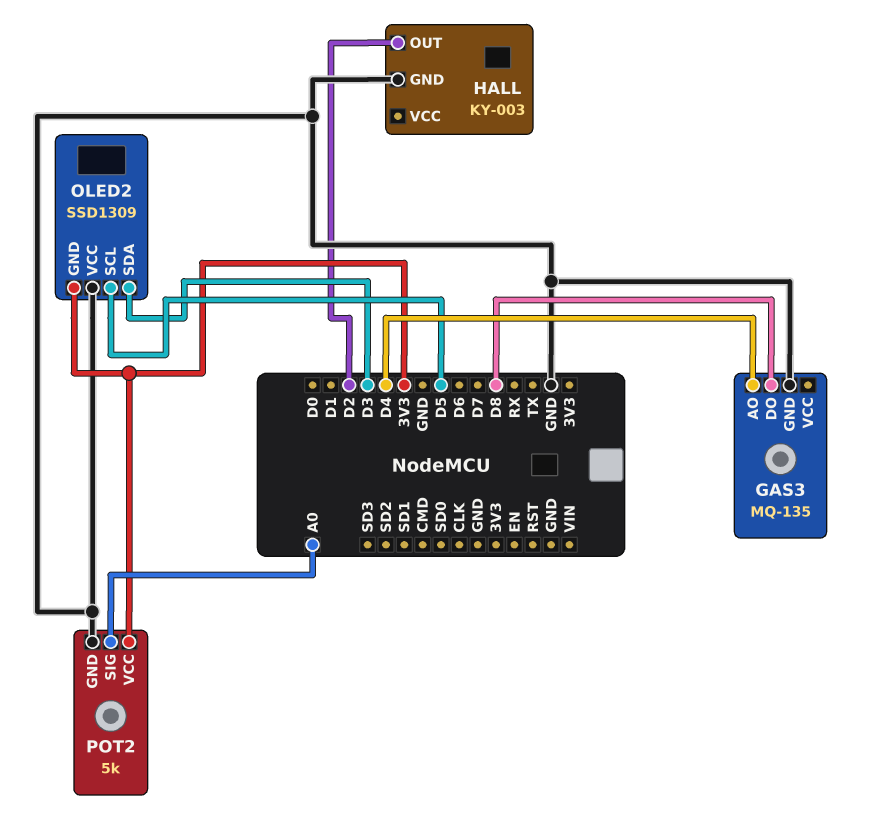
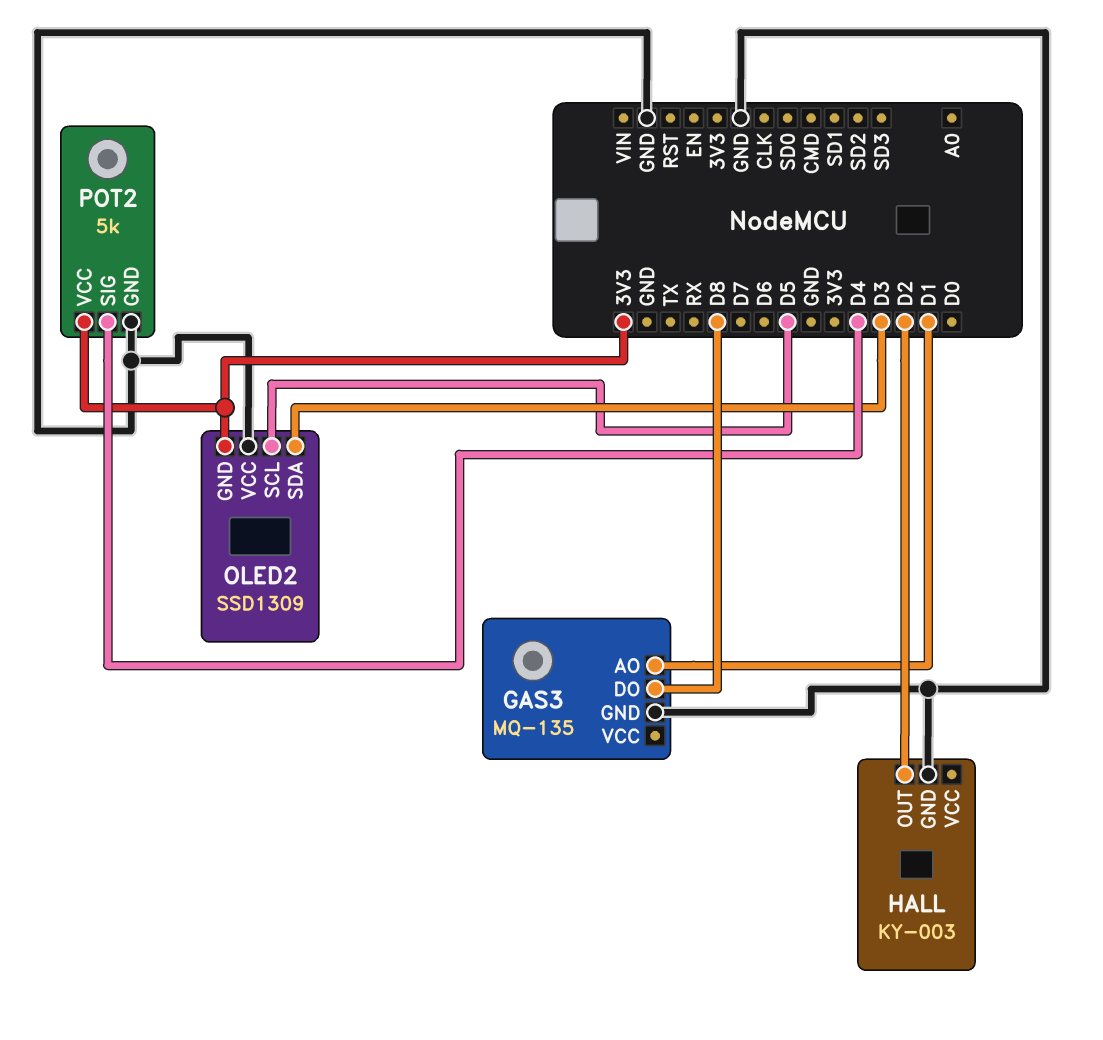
GAS3 pin AO: D4 -> D1
POT2 pin SIG: A0 -> D4

